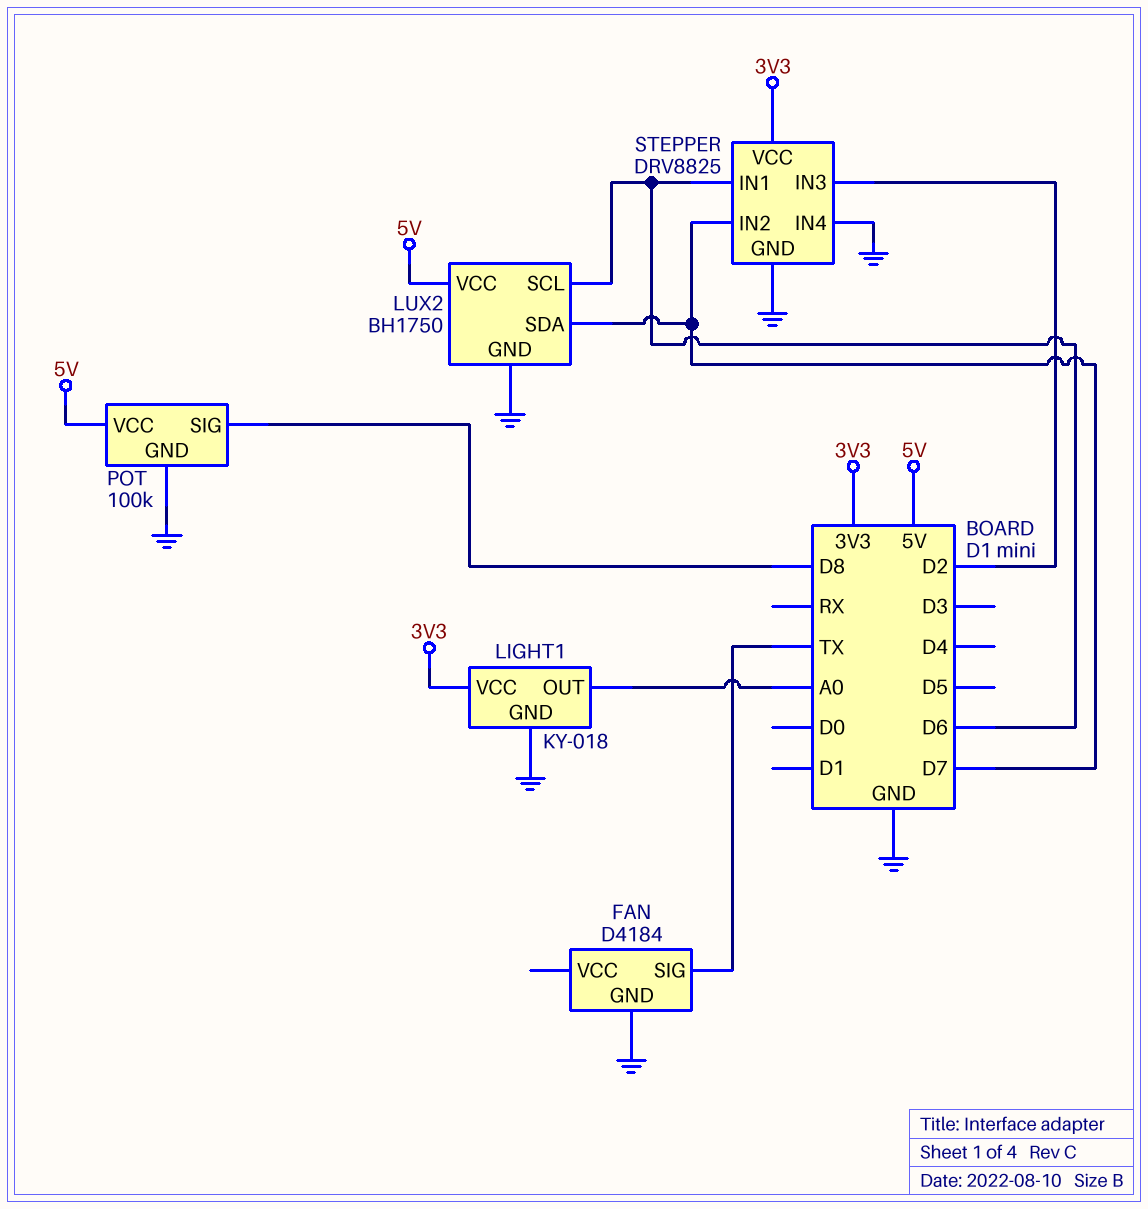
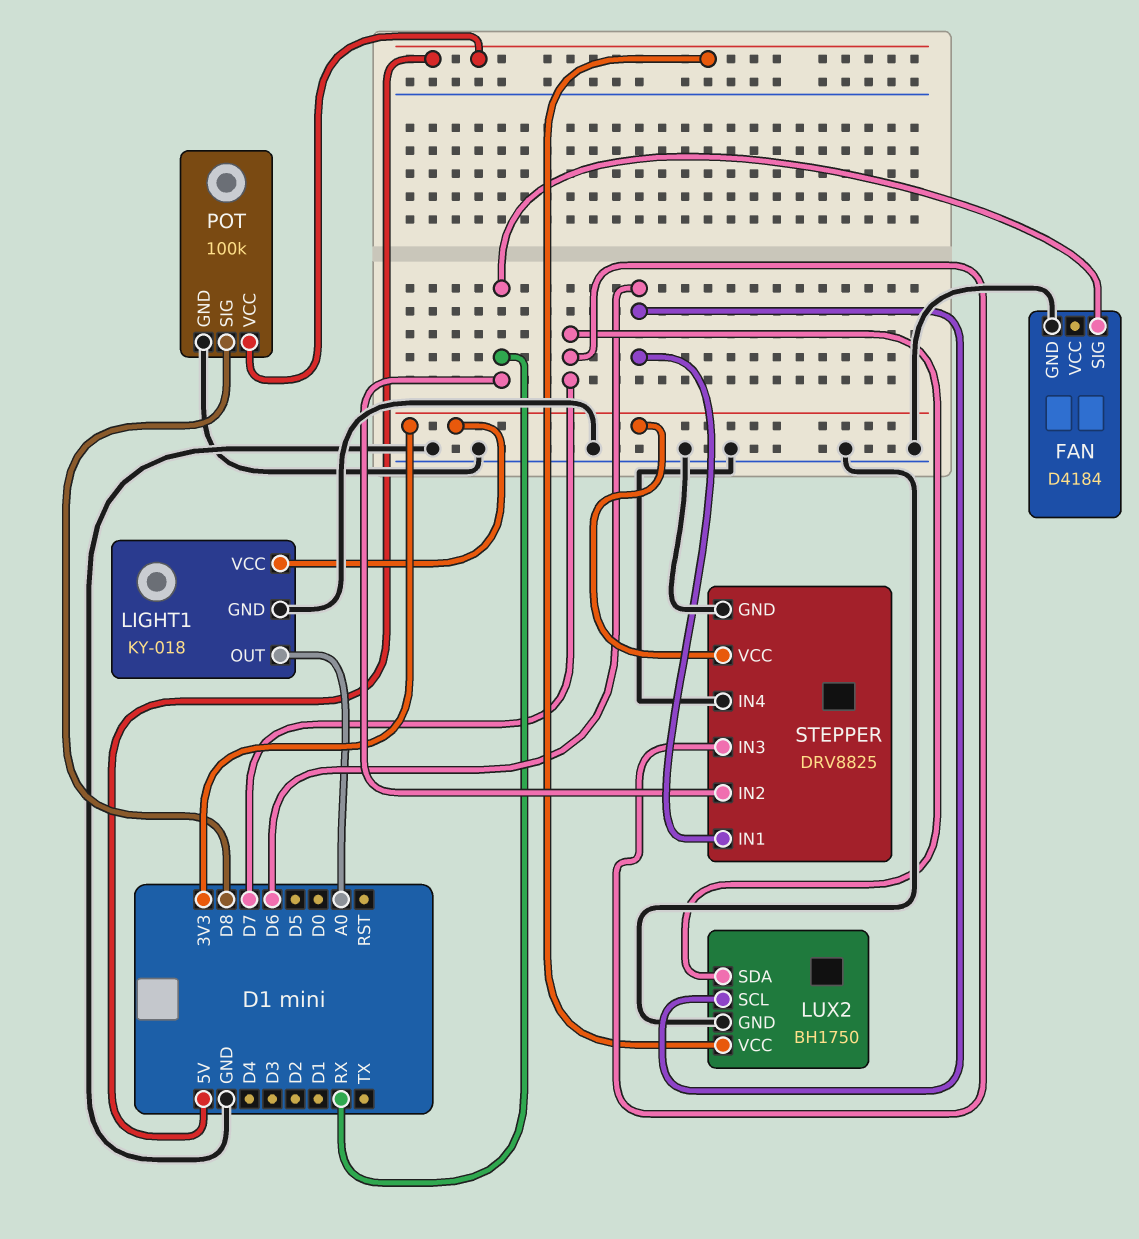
FAN pin SIG: TX -> RX
STEPPER pin IN2: D7 -> RX
STEPPER pin IN3: D2 -> D7

